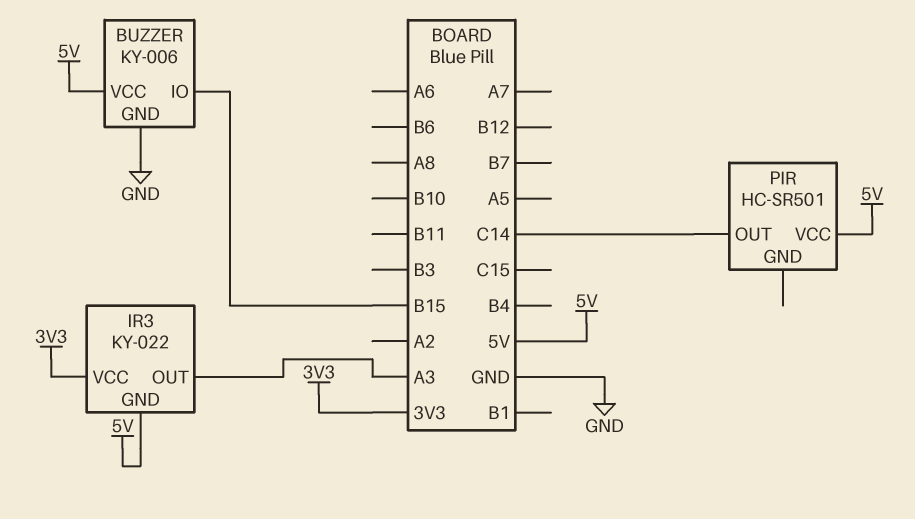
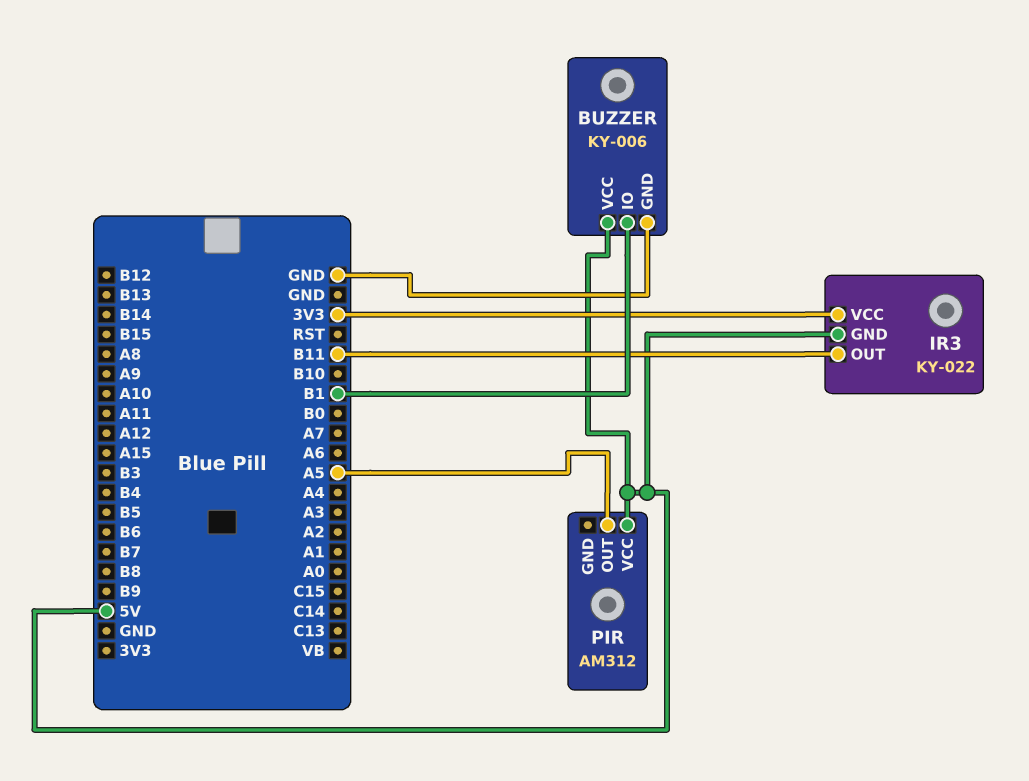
BUZZER pin IO: B15 -> B1
IR3 pin OUT: A3 -> B11
PIR: HC-SR501 -> AM312
PIR pin OUT: C14 -> A5

